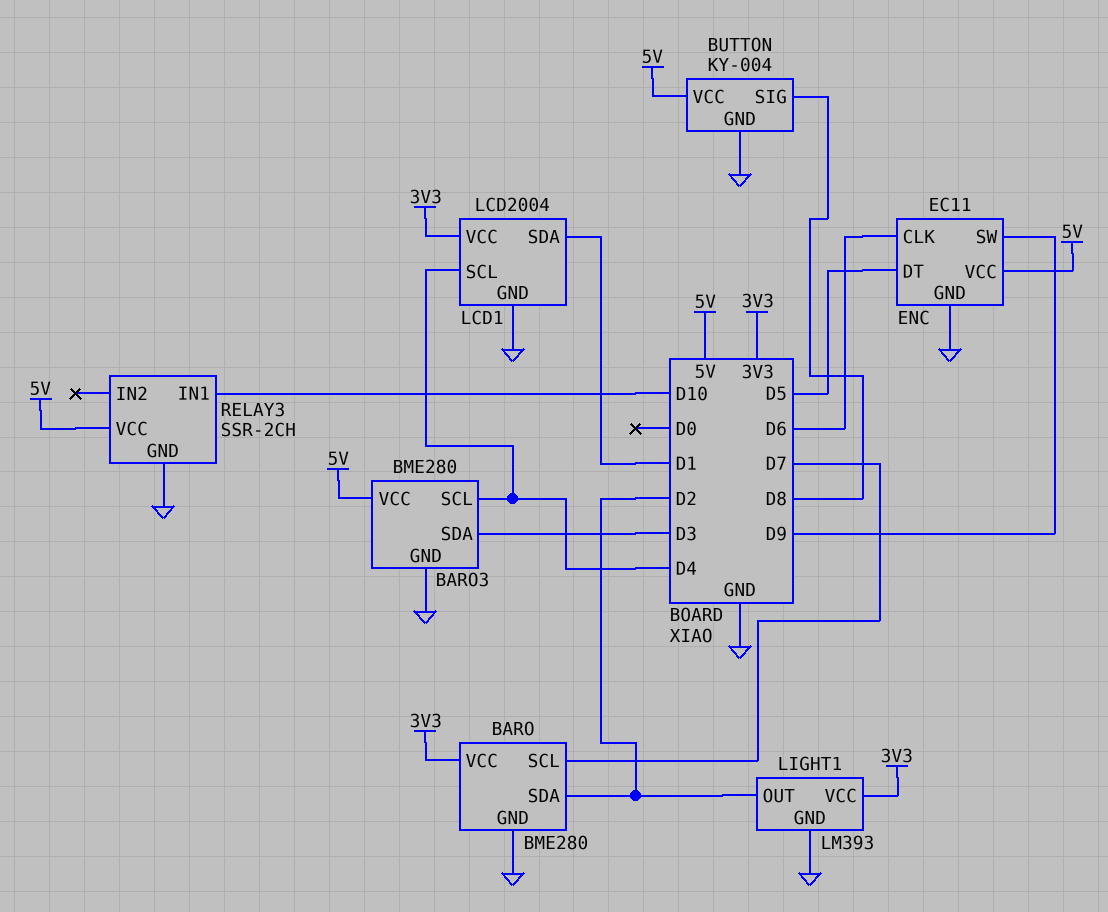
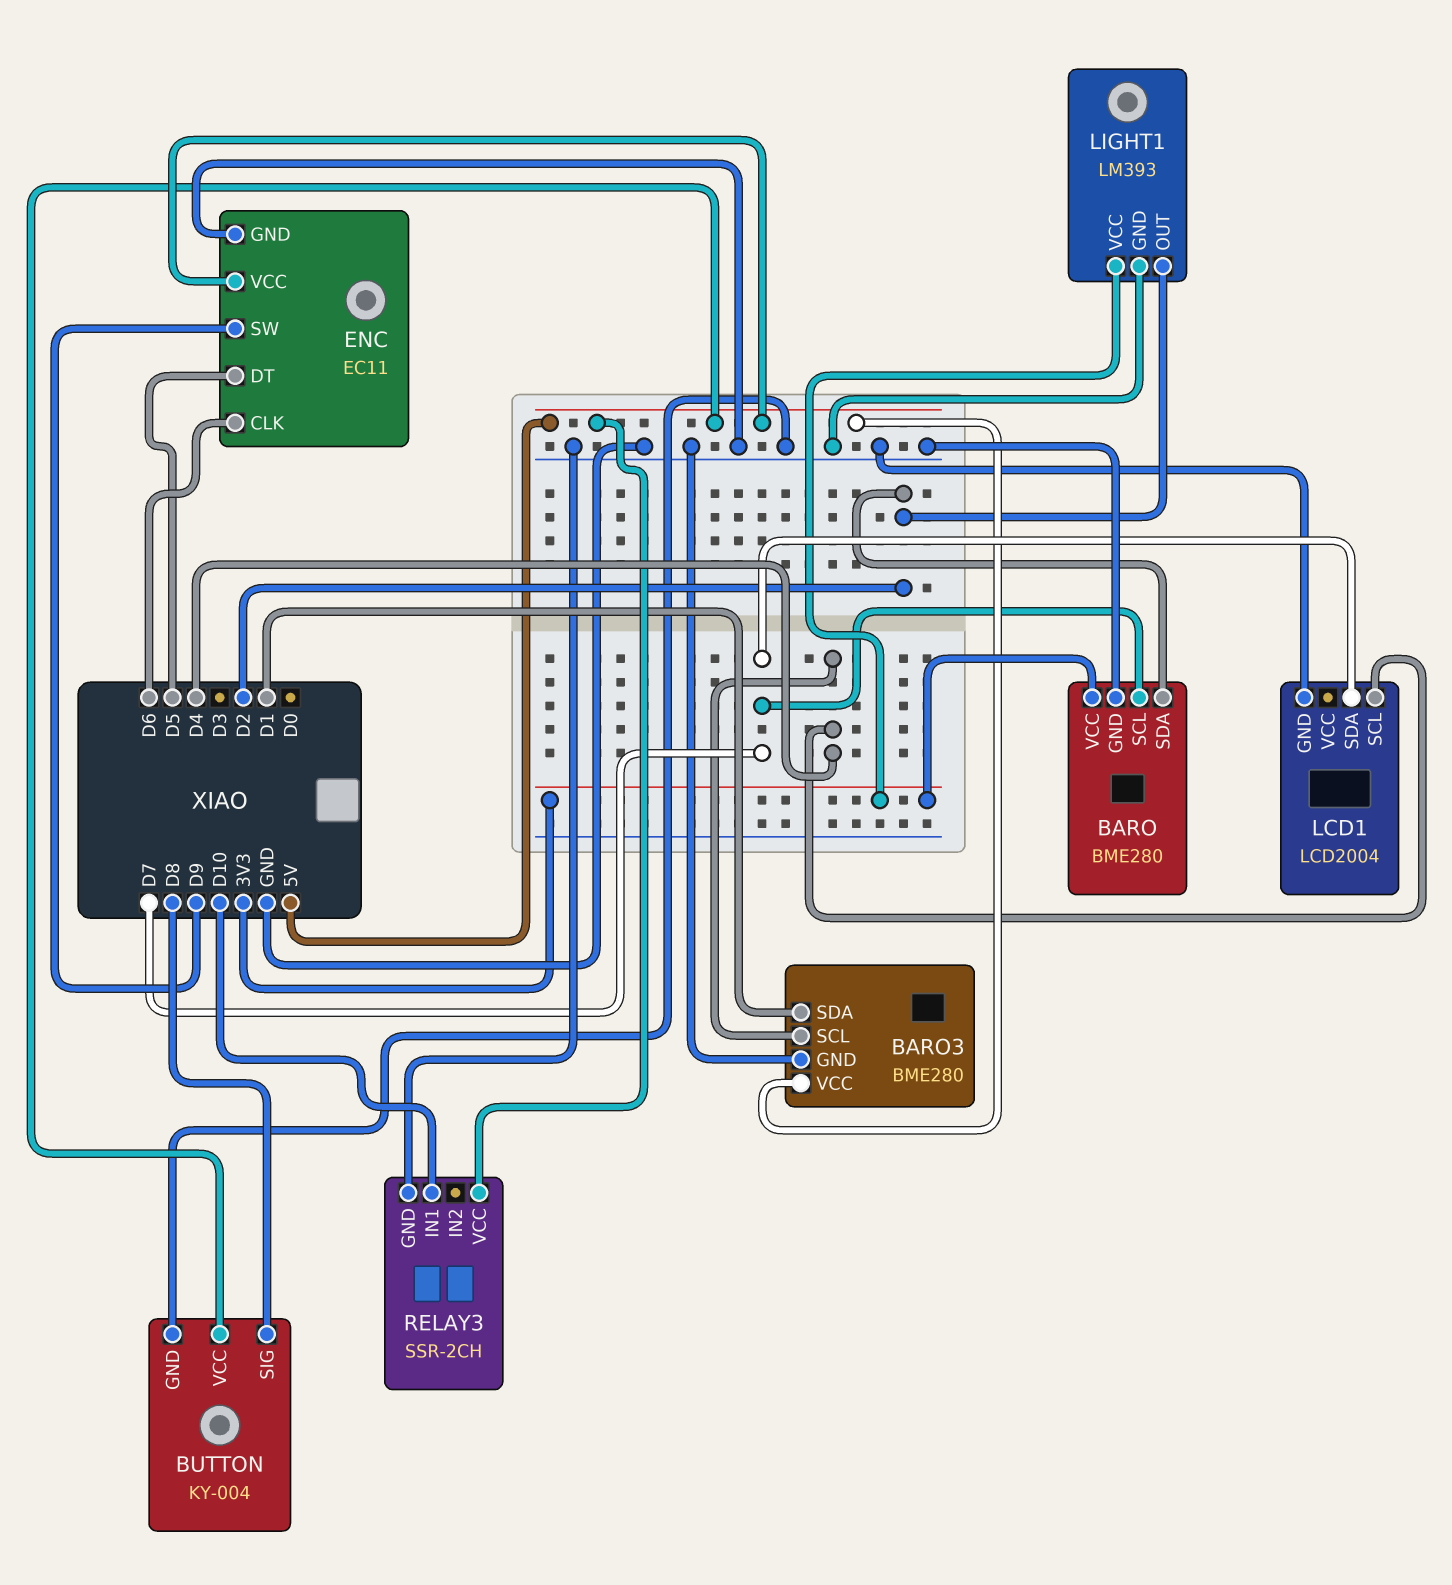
BARO3 pin SDA: D3 -> D1
LCD1 pin SDA: D1 -> D7
LCD1 pin VCC: 3V3 -> none

